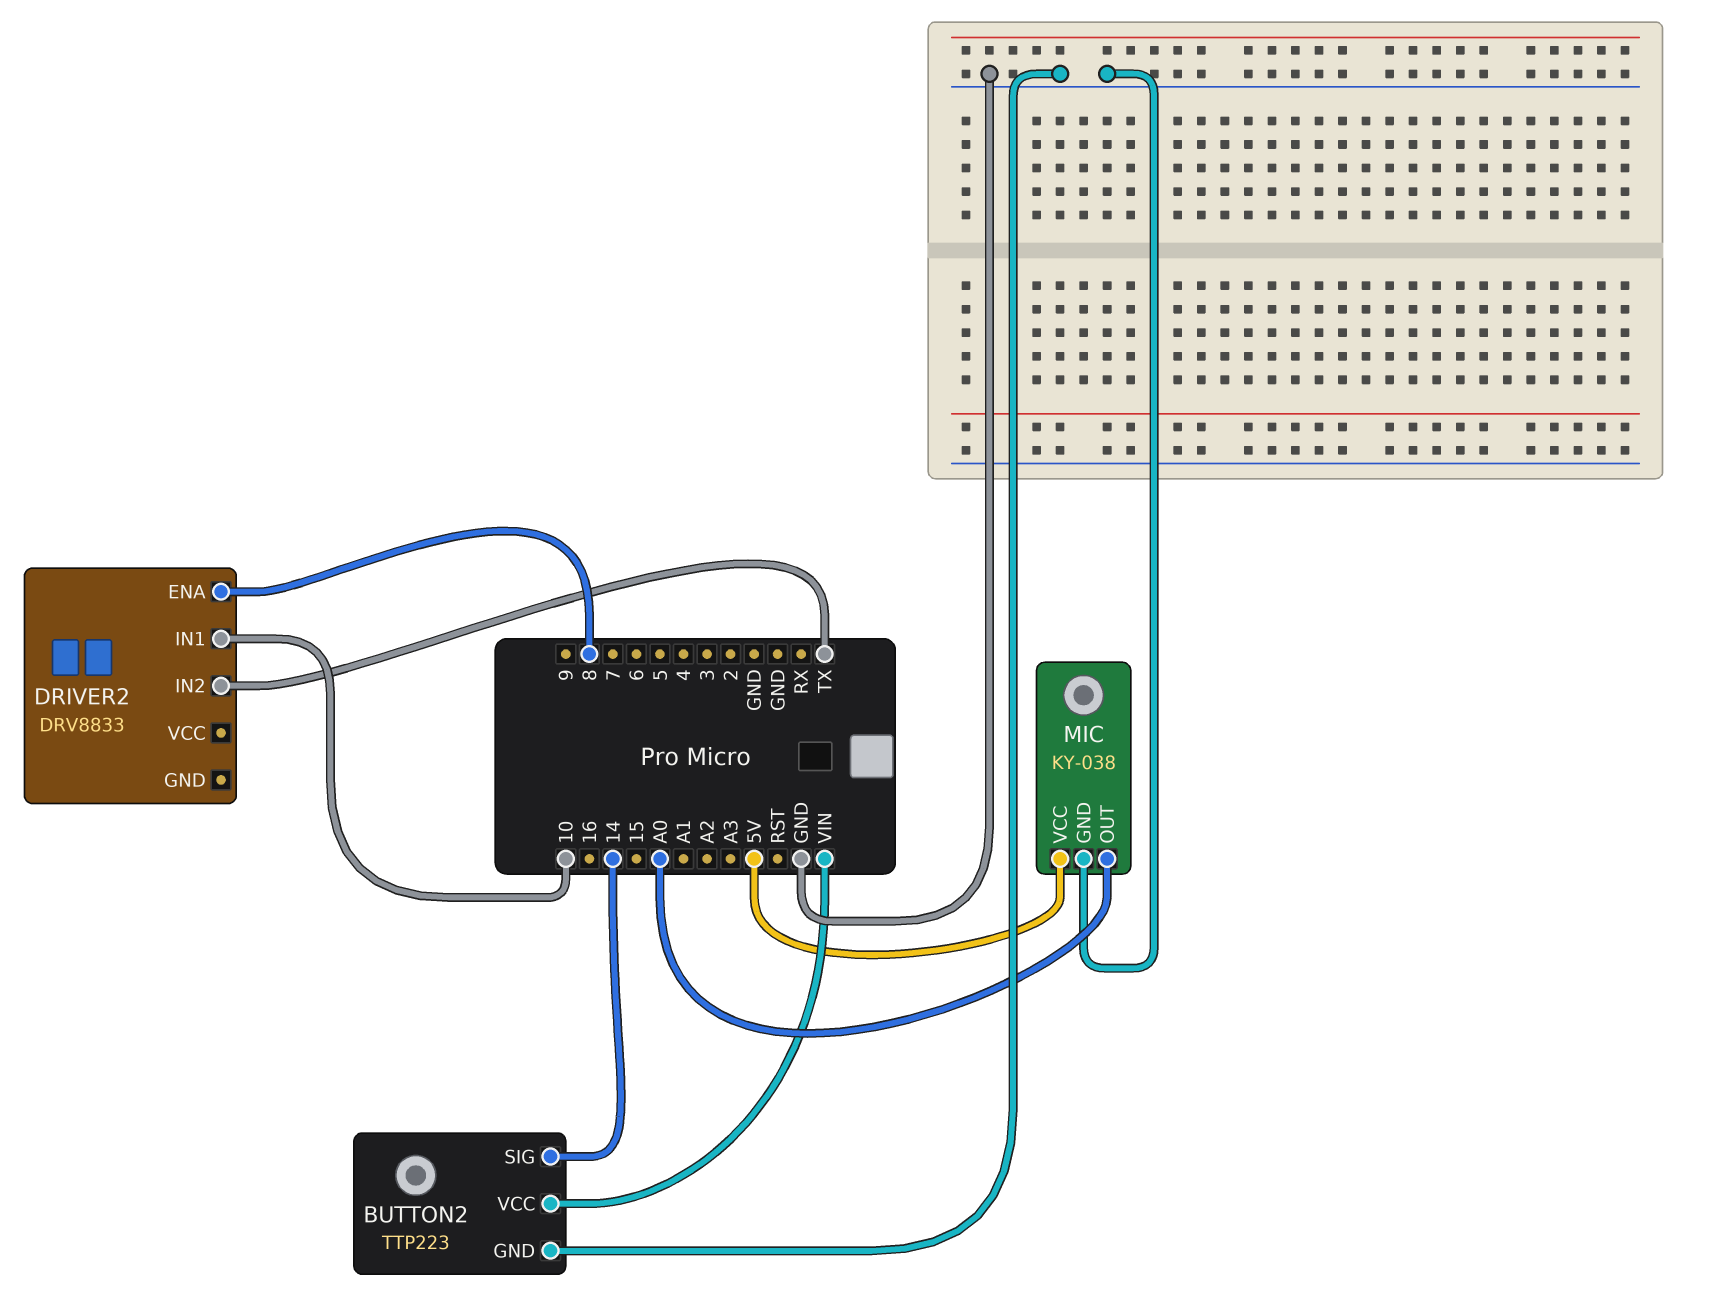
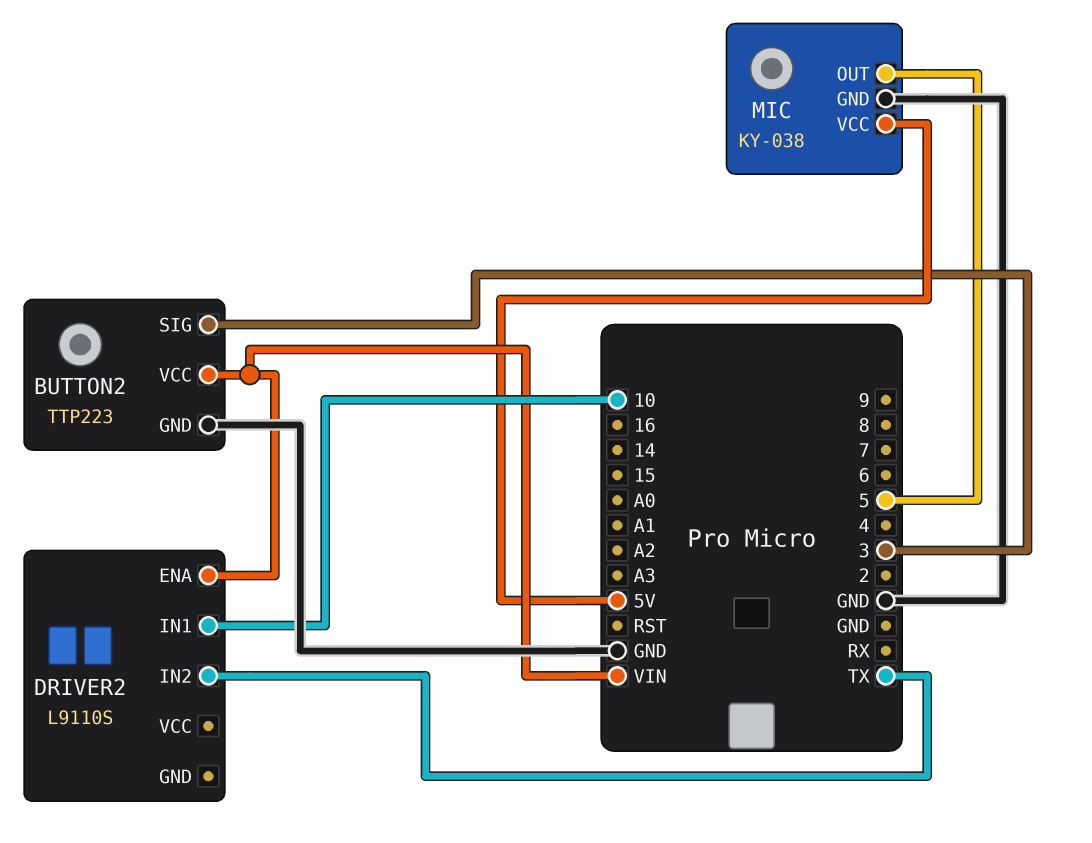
BUTTON2 pin SIG: 14 -> 3
DRIVER2: DRV8833 -> L9110S
DRIVER2 pin ENA: 8 -> VIN
MIC pin OUT: A0 -> 5

